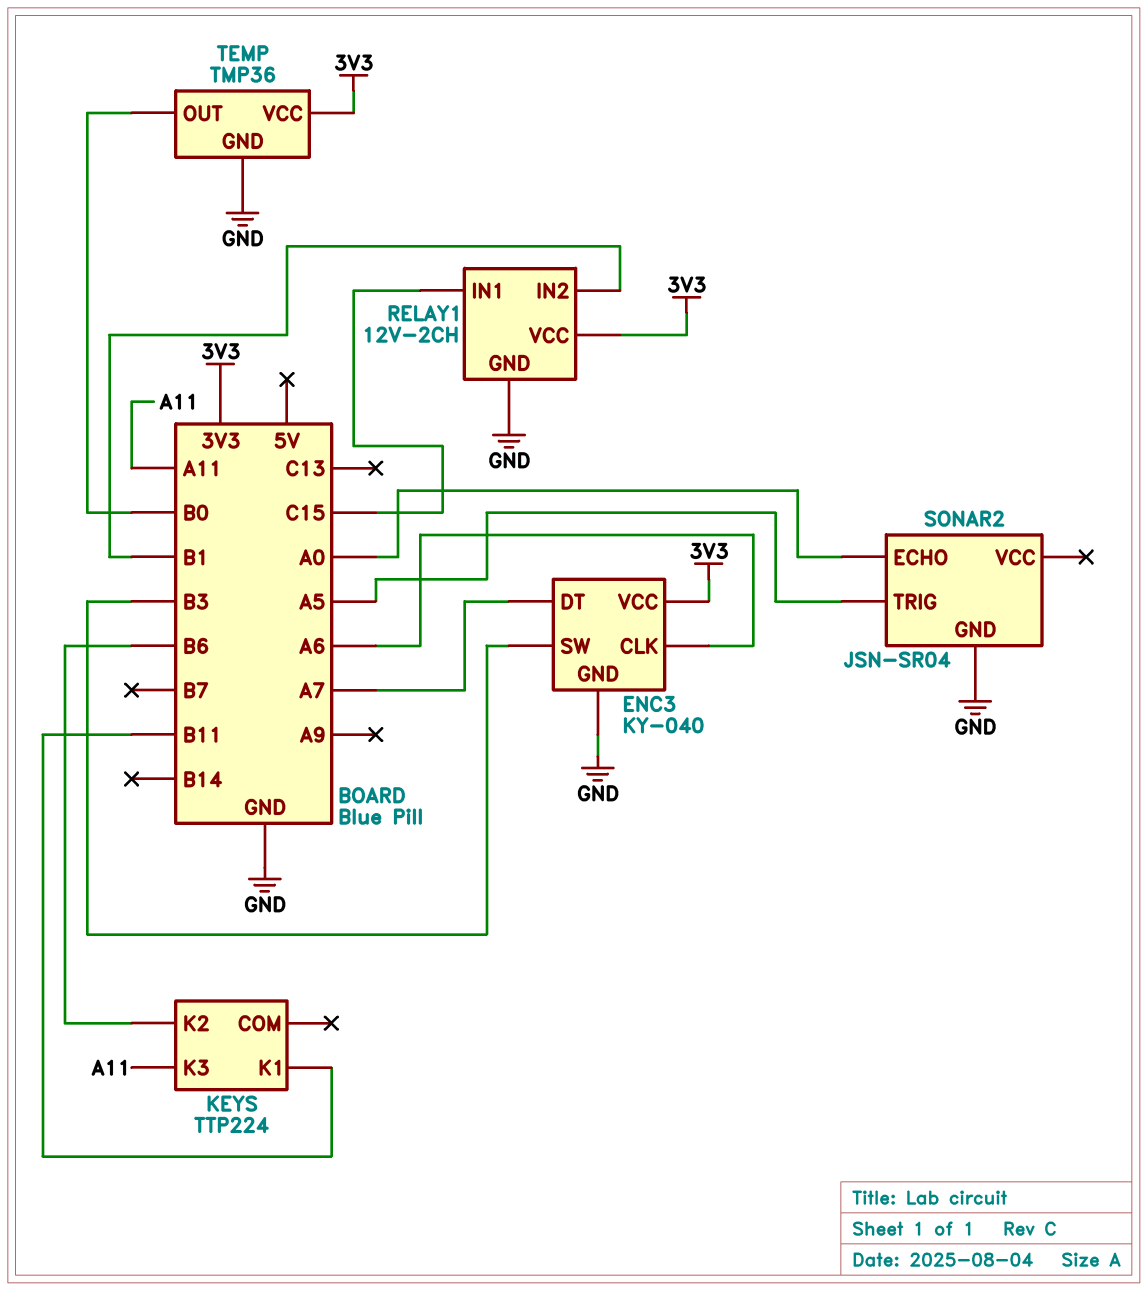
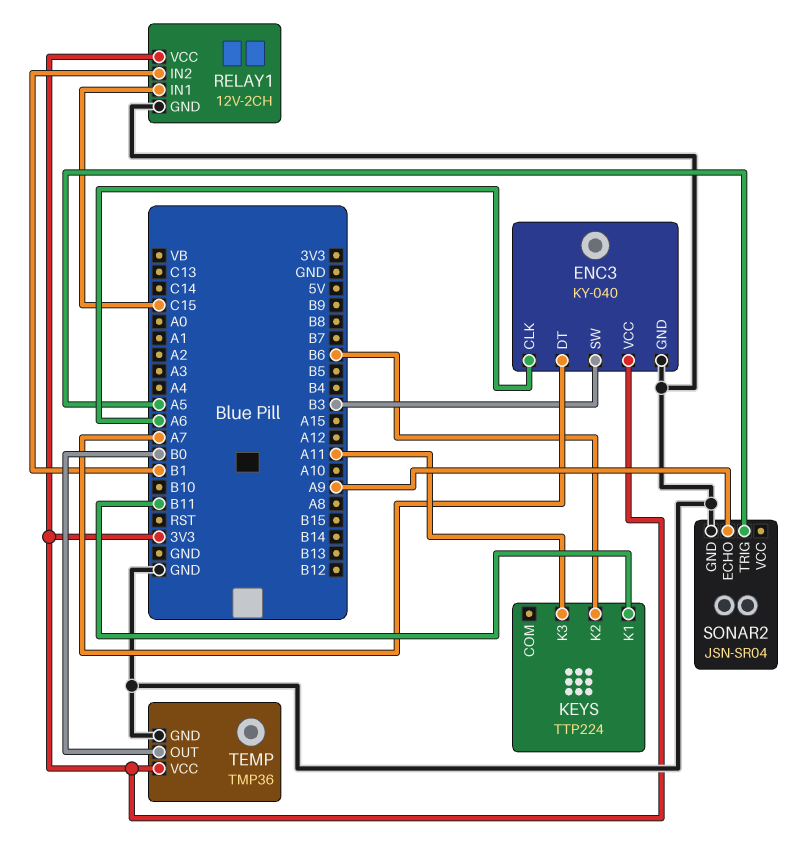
SONAR2 pin ECHO: A0 -> A9

